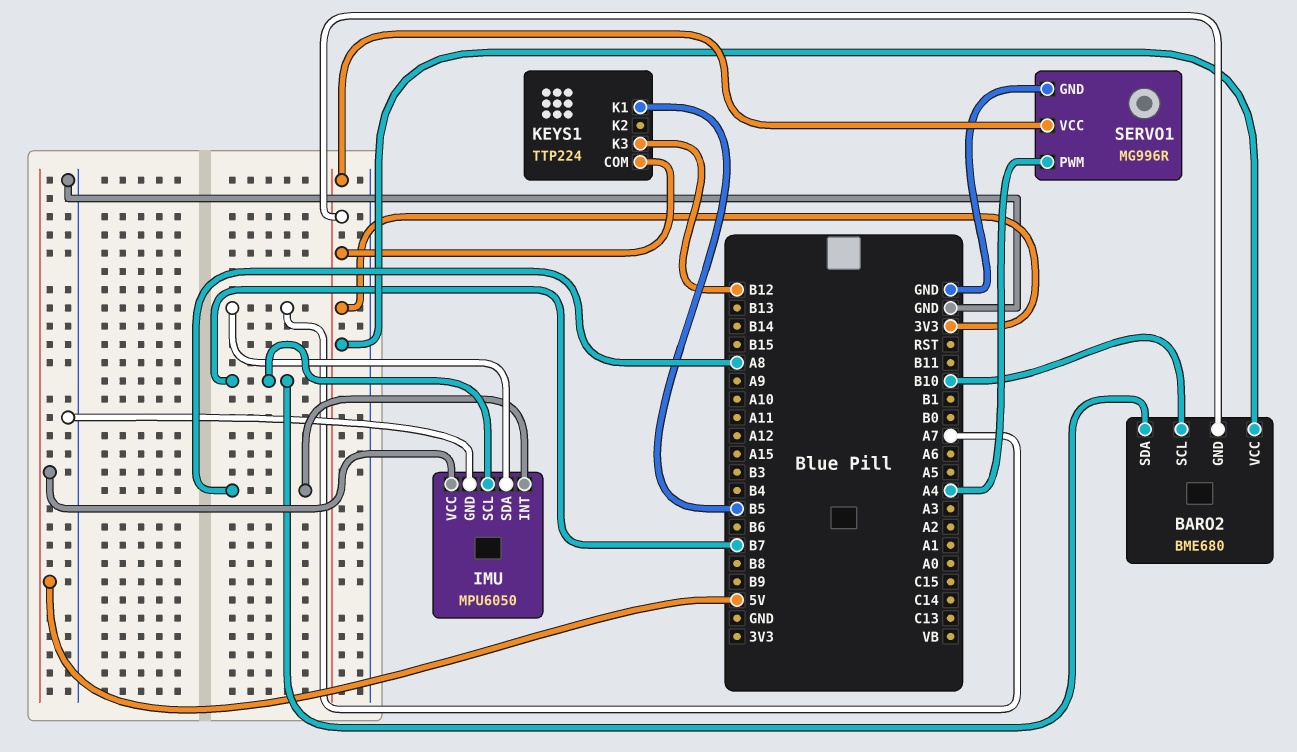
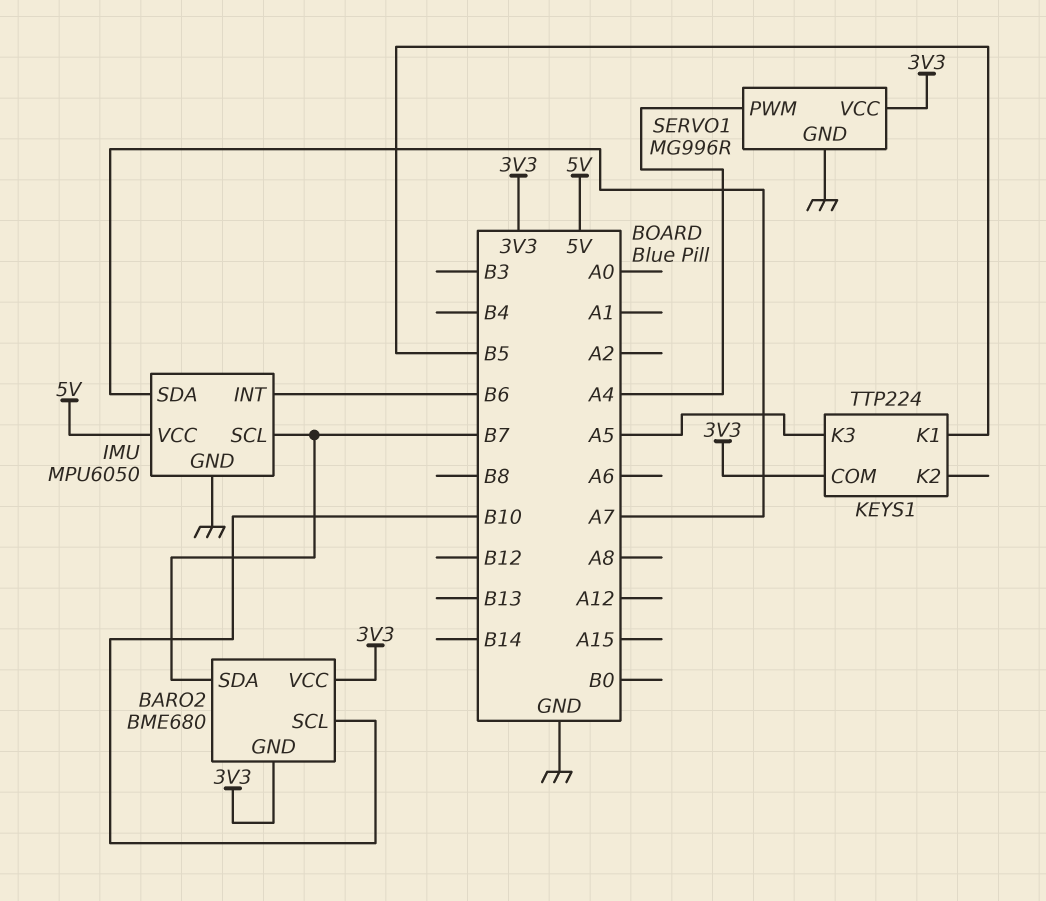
IMU pin INT: A8 -> B6
KEYS1 pin K3: B12 -> A5

